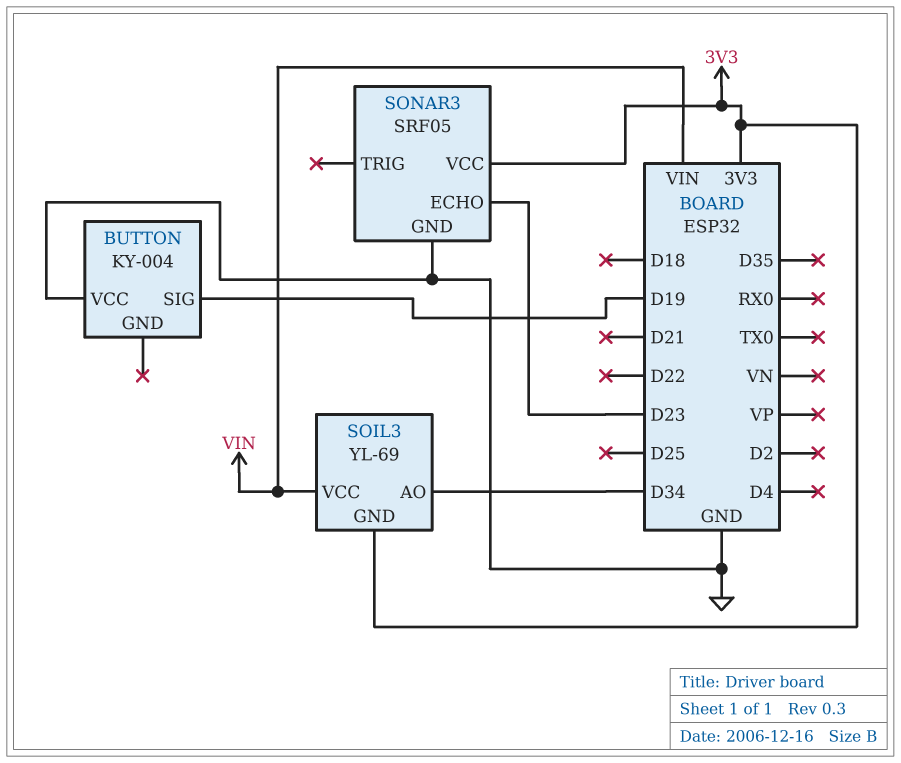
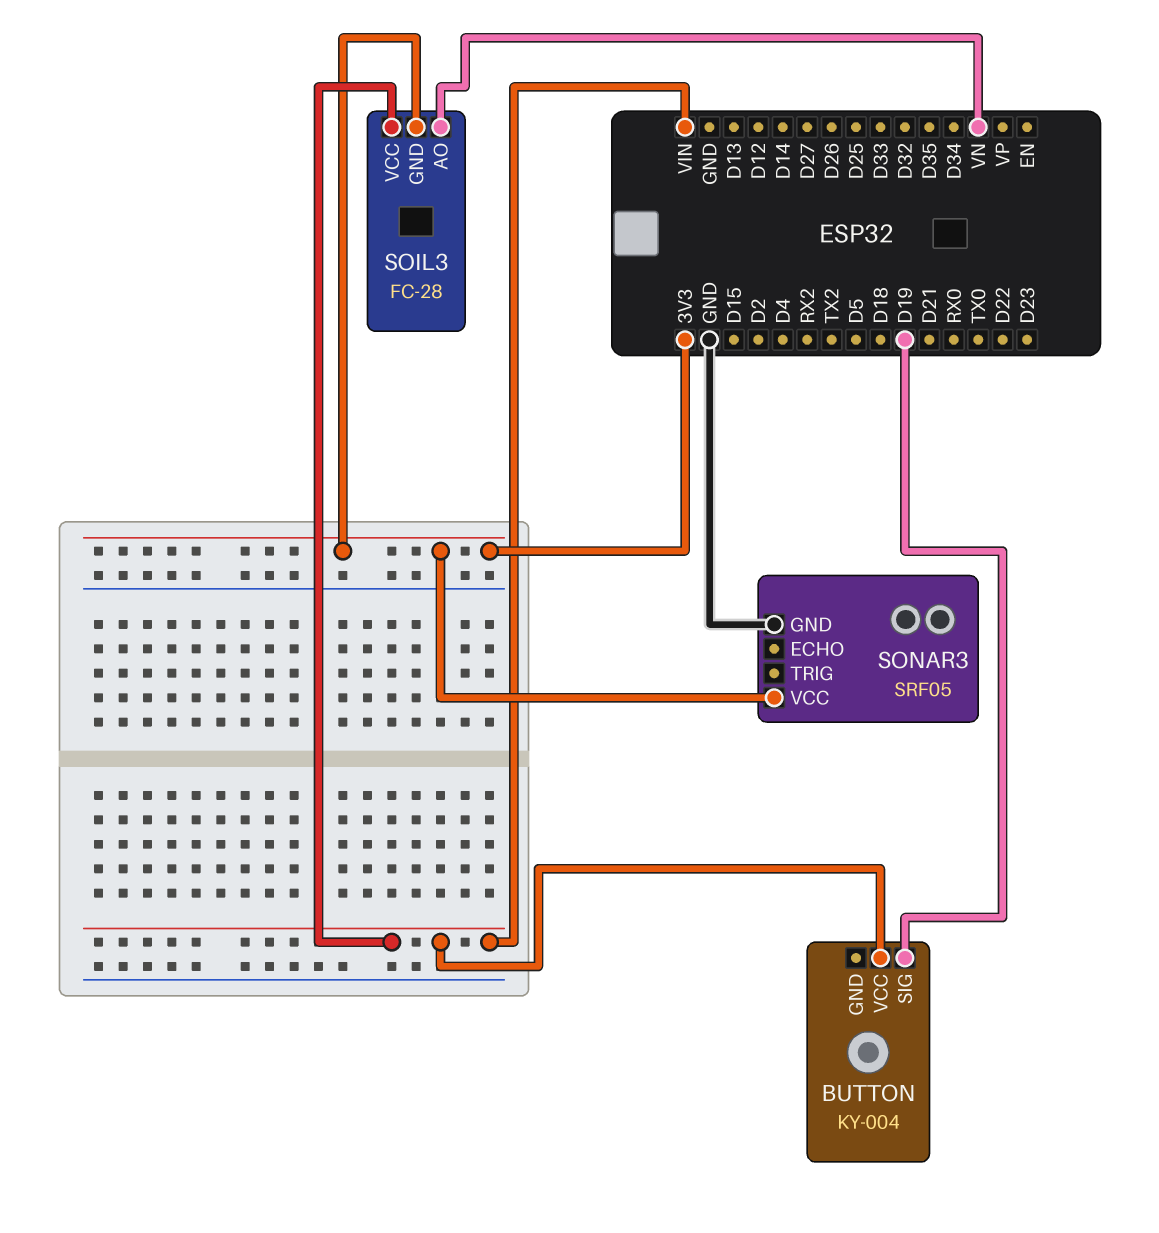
BUTTON pin VCC: GND -> VIN
SOIL3: YL-69 -> FC-28
SOIL3 pin AO: D34 -> VN
SONAR3 pin ECHO: D23 -> none

